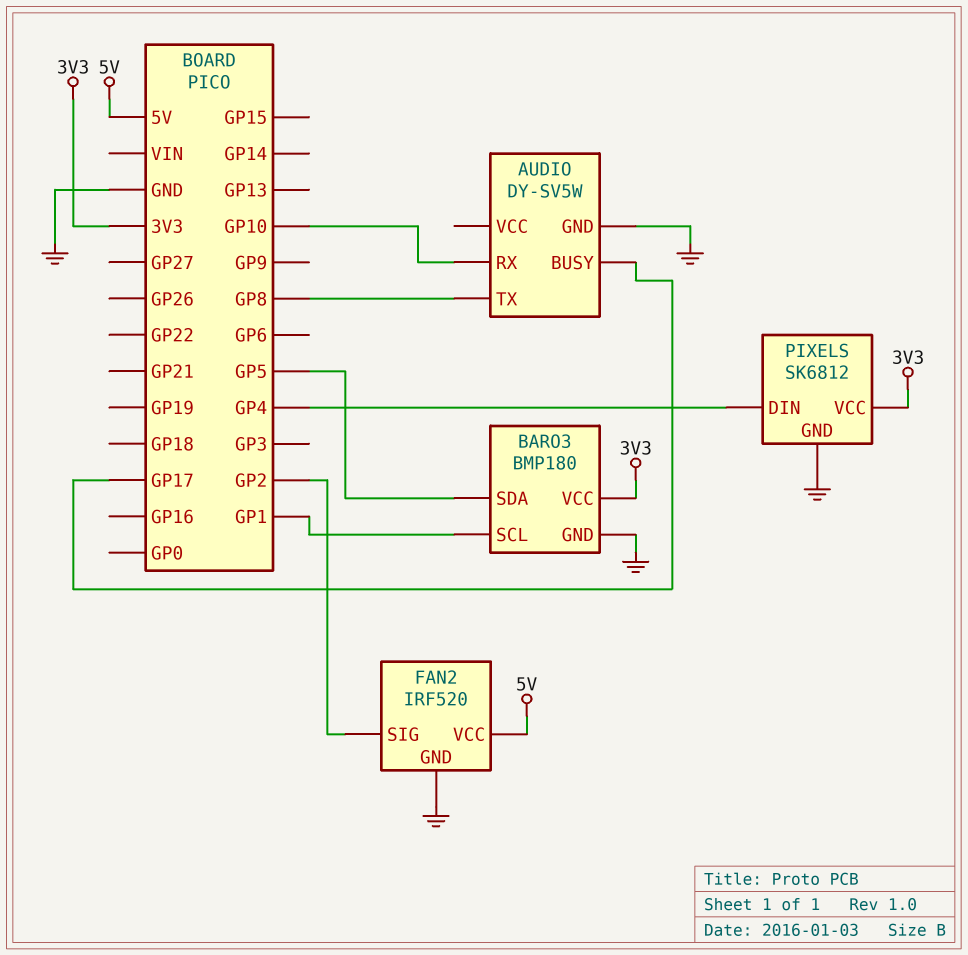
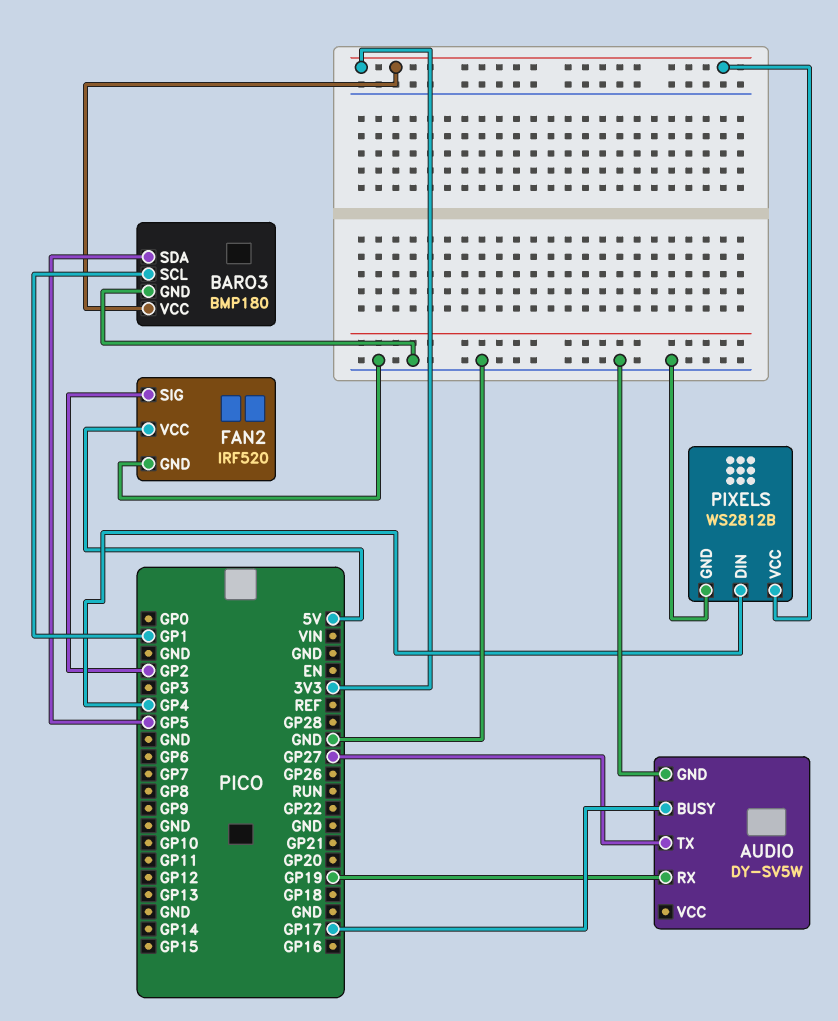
AUDIO pin RX: GP10 -> GP19
AUDIO pin TX: GP8 -> GP27
PIXELS: SK6812 -> WS2812B

